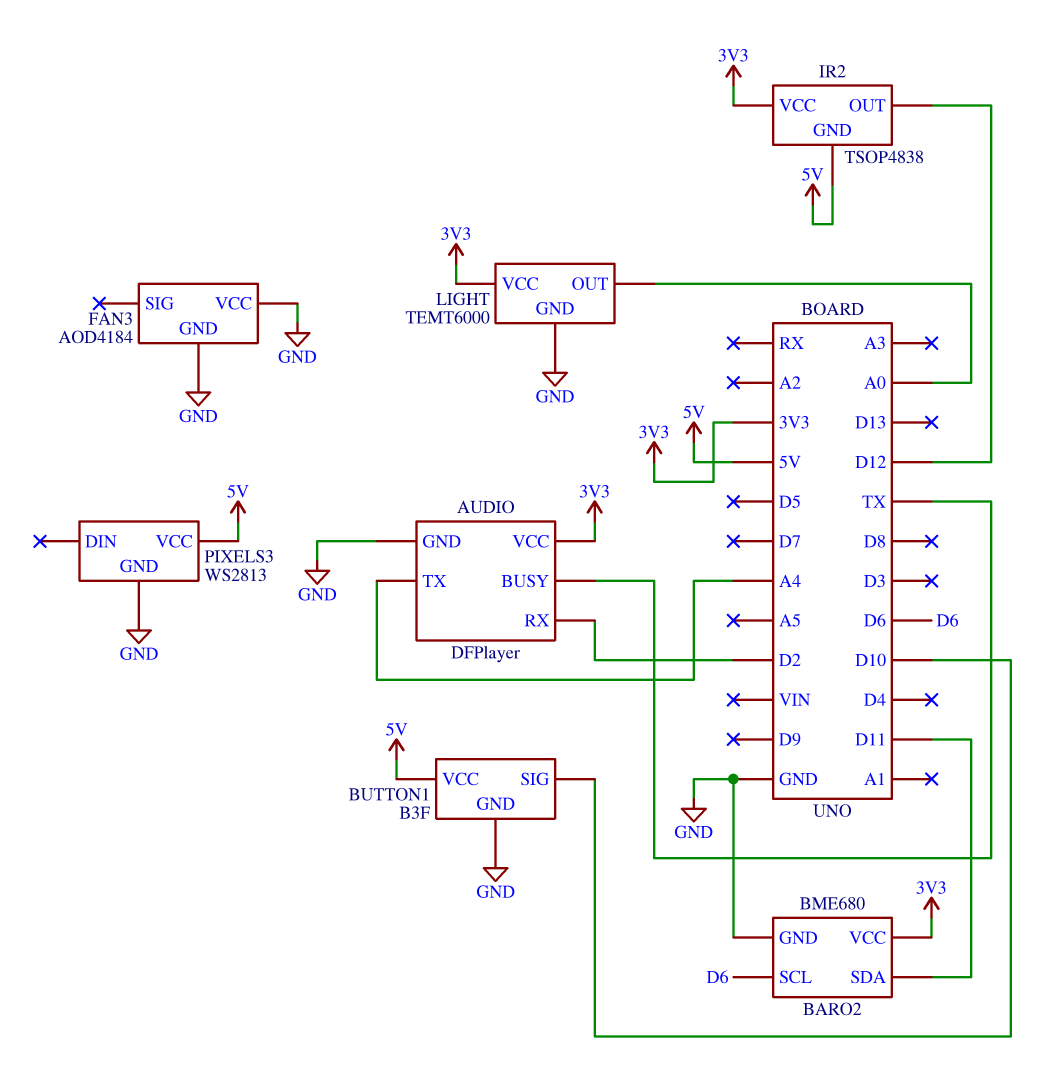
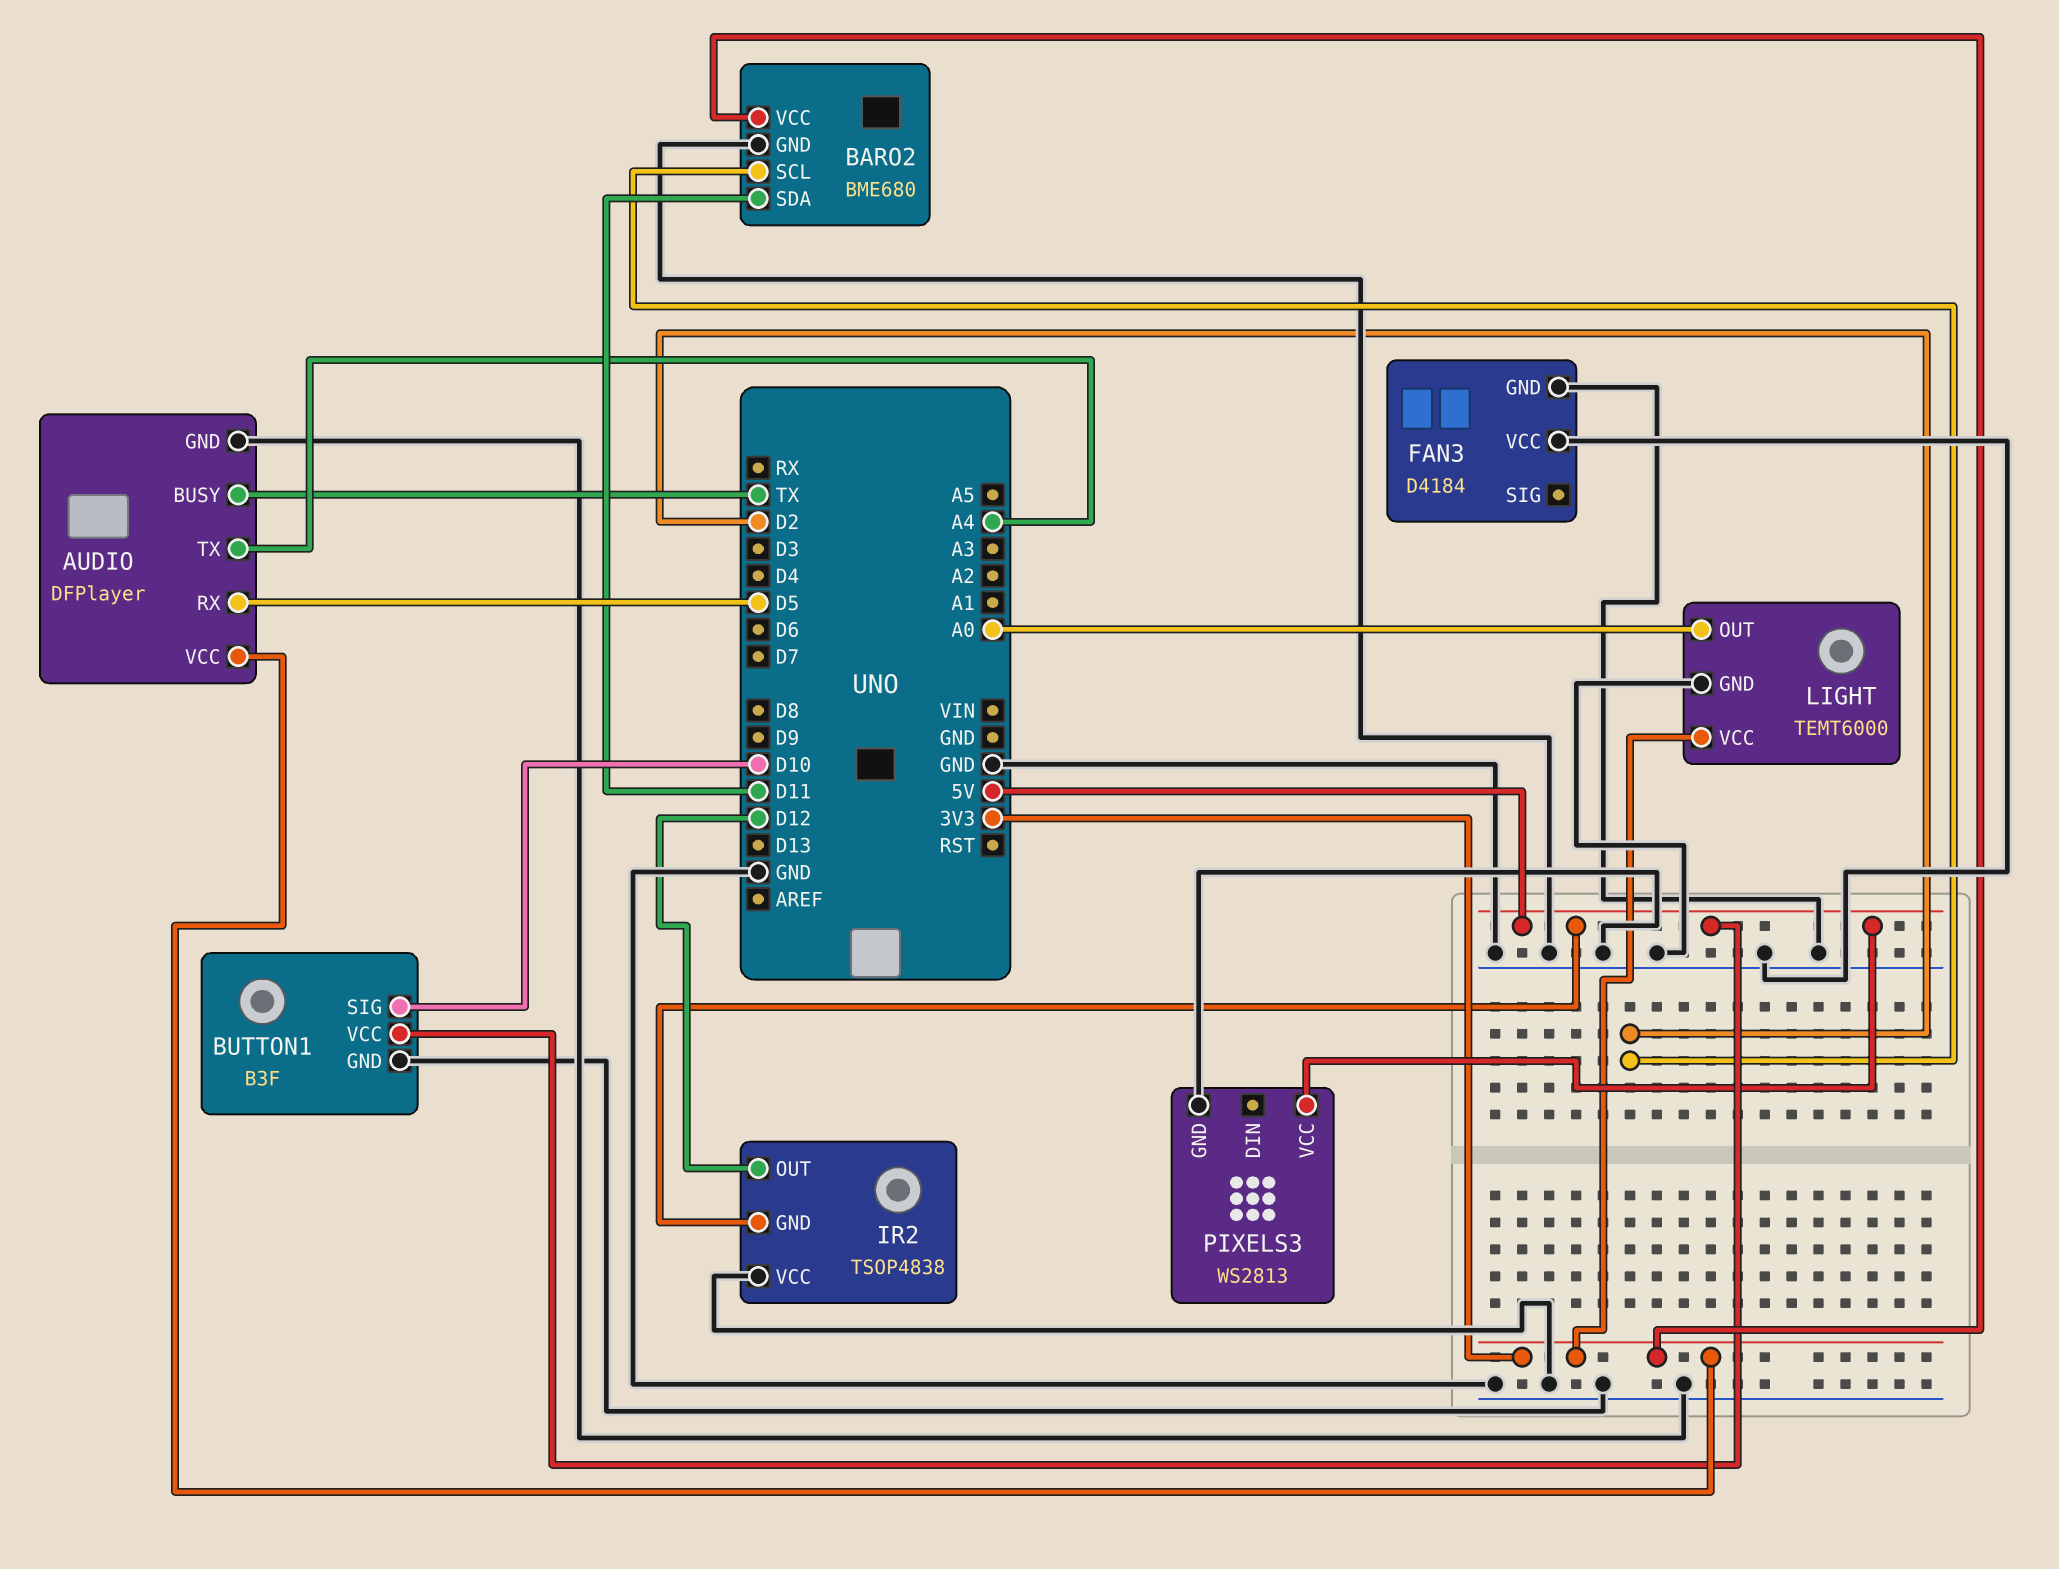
AUDIO pin RX: D2 -> D5
BARO2 pin SCL: D6 -> D2
FAN3: AOD4184 -> D4184
IR2 pin VCC: 3V3 -> GND

